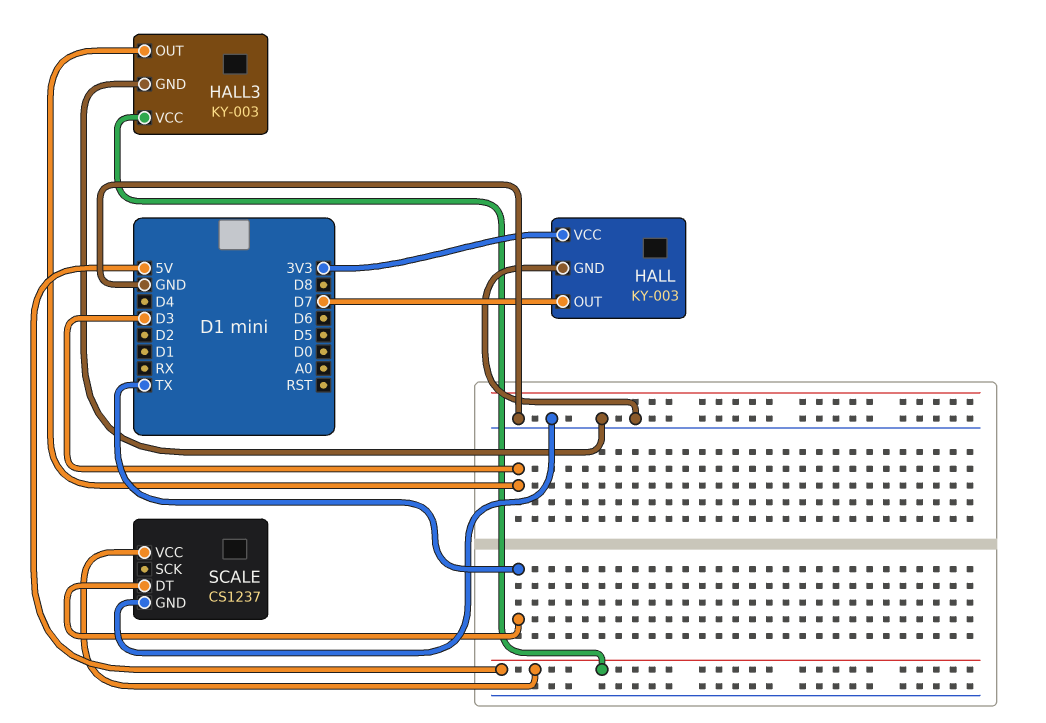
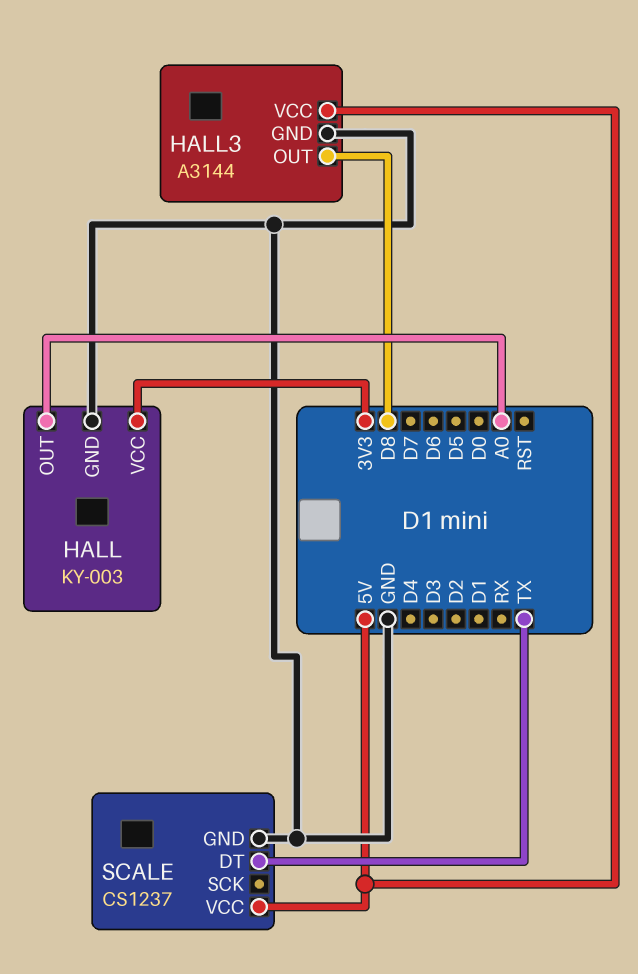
HALL pin OUT: D7 -> A0
HALL3: KY-003 -> A3144
HALL3 pin OUT: D3 -> D8

